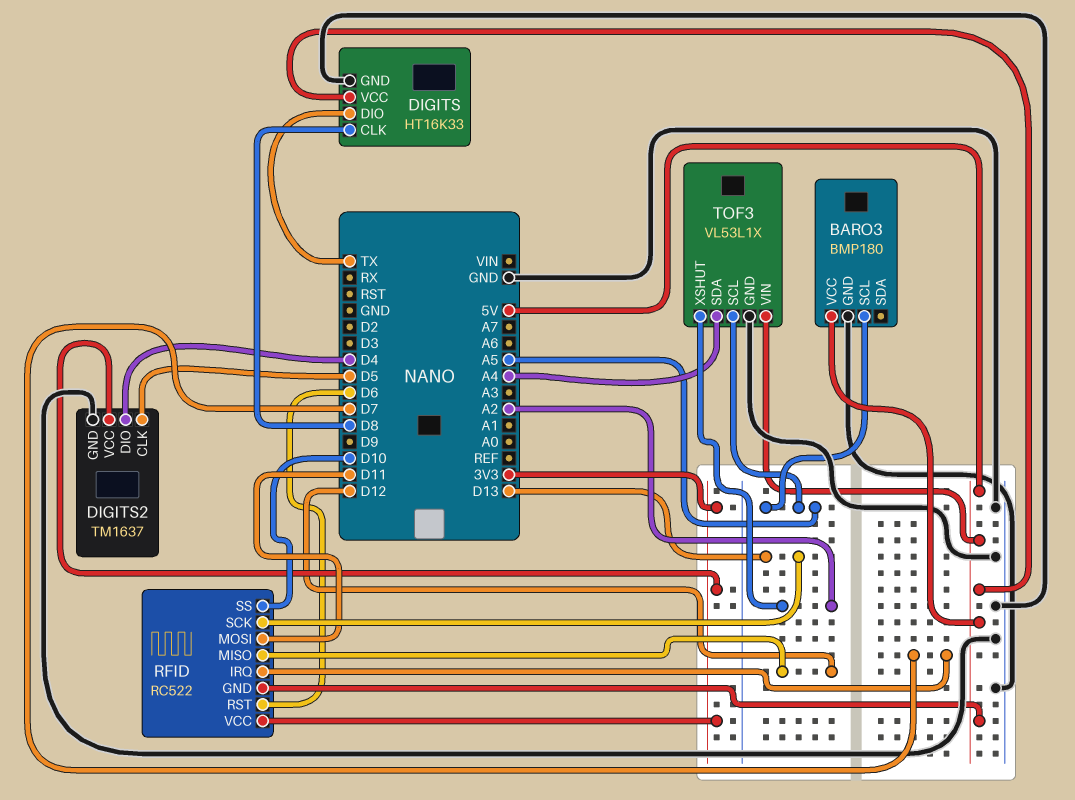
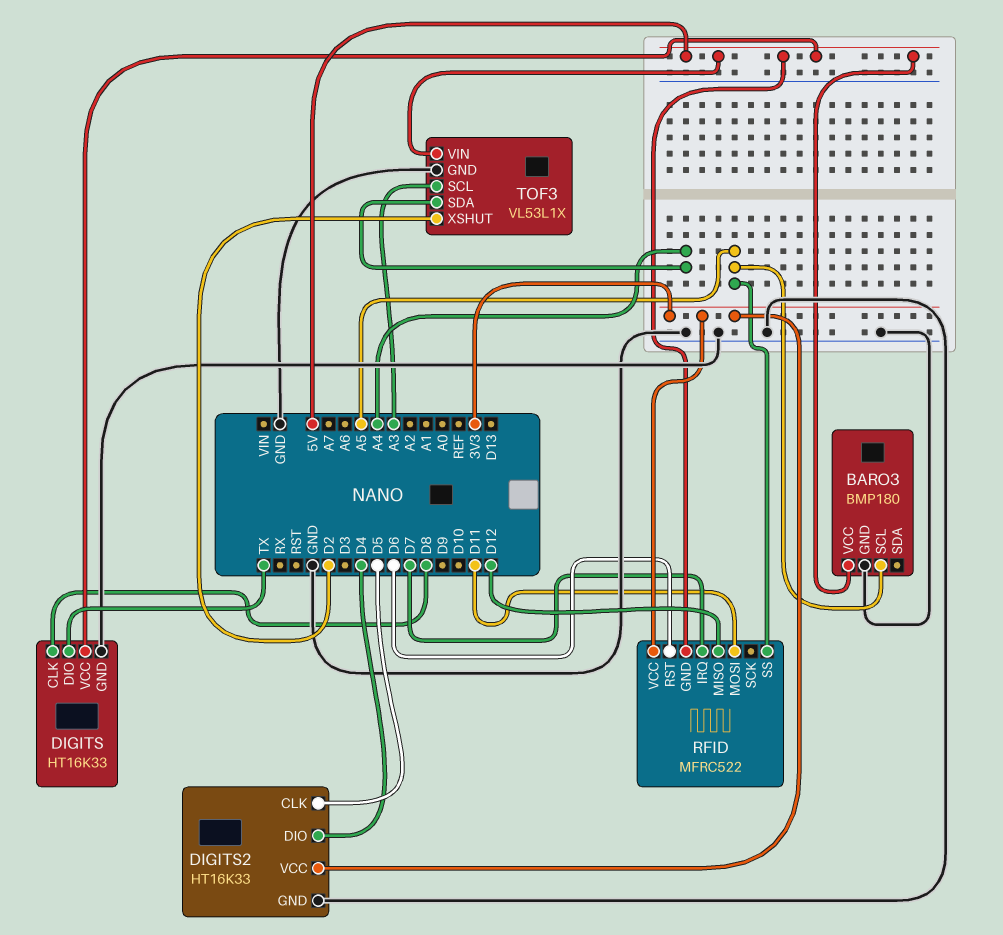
DIGITS2: TM1637 -> HT16K33
RFID: RC522 -> MFRC522
RFID pin SCK: D13 -> none
RFID pin SS: D10 -> A5
TOF3 pin SCL: A5 -> A3
TOF3 pin XSHUT: A2 -> D2

